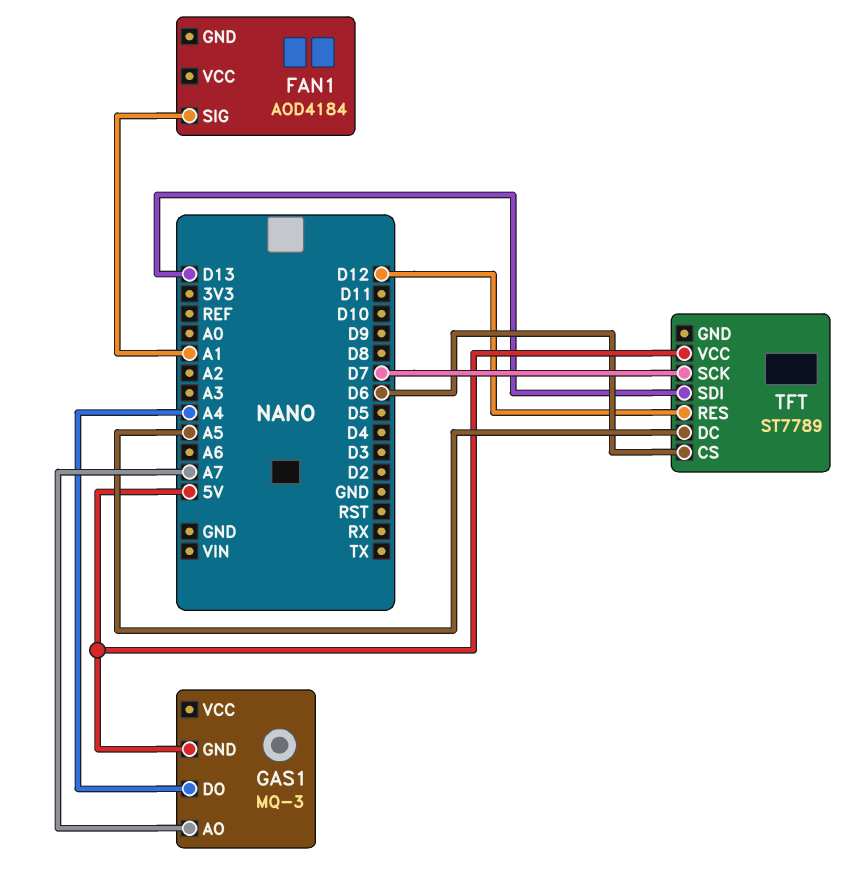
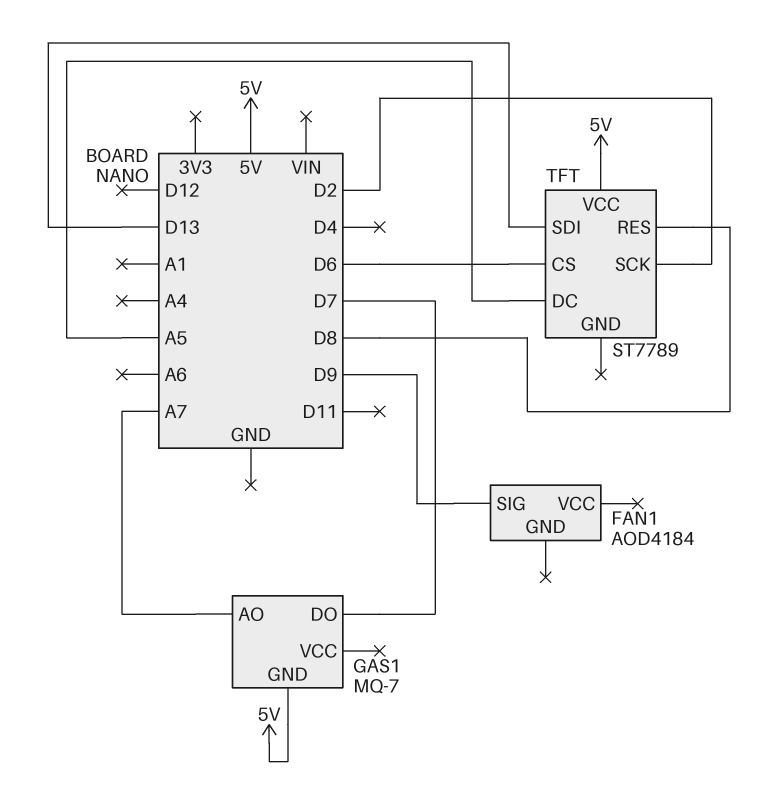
FAN1 pin SIG: A1 -> D9
GAS1: MQ-3 -> MQ-7
GAS1 pin DO: A4 -> D7
TFT pin RES: D12 -> D8
TFT pin SCK: D7 -> D2

